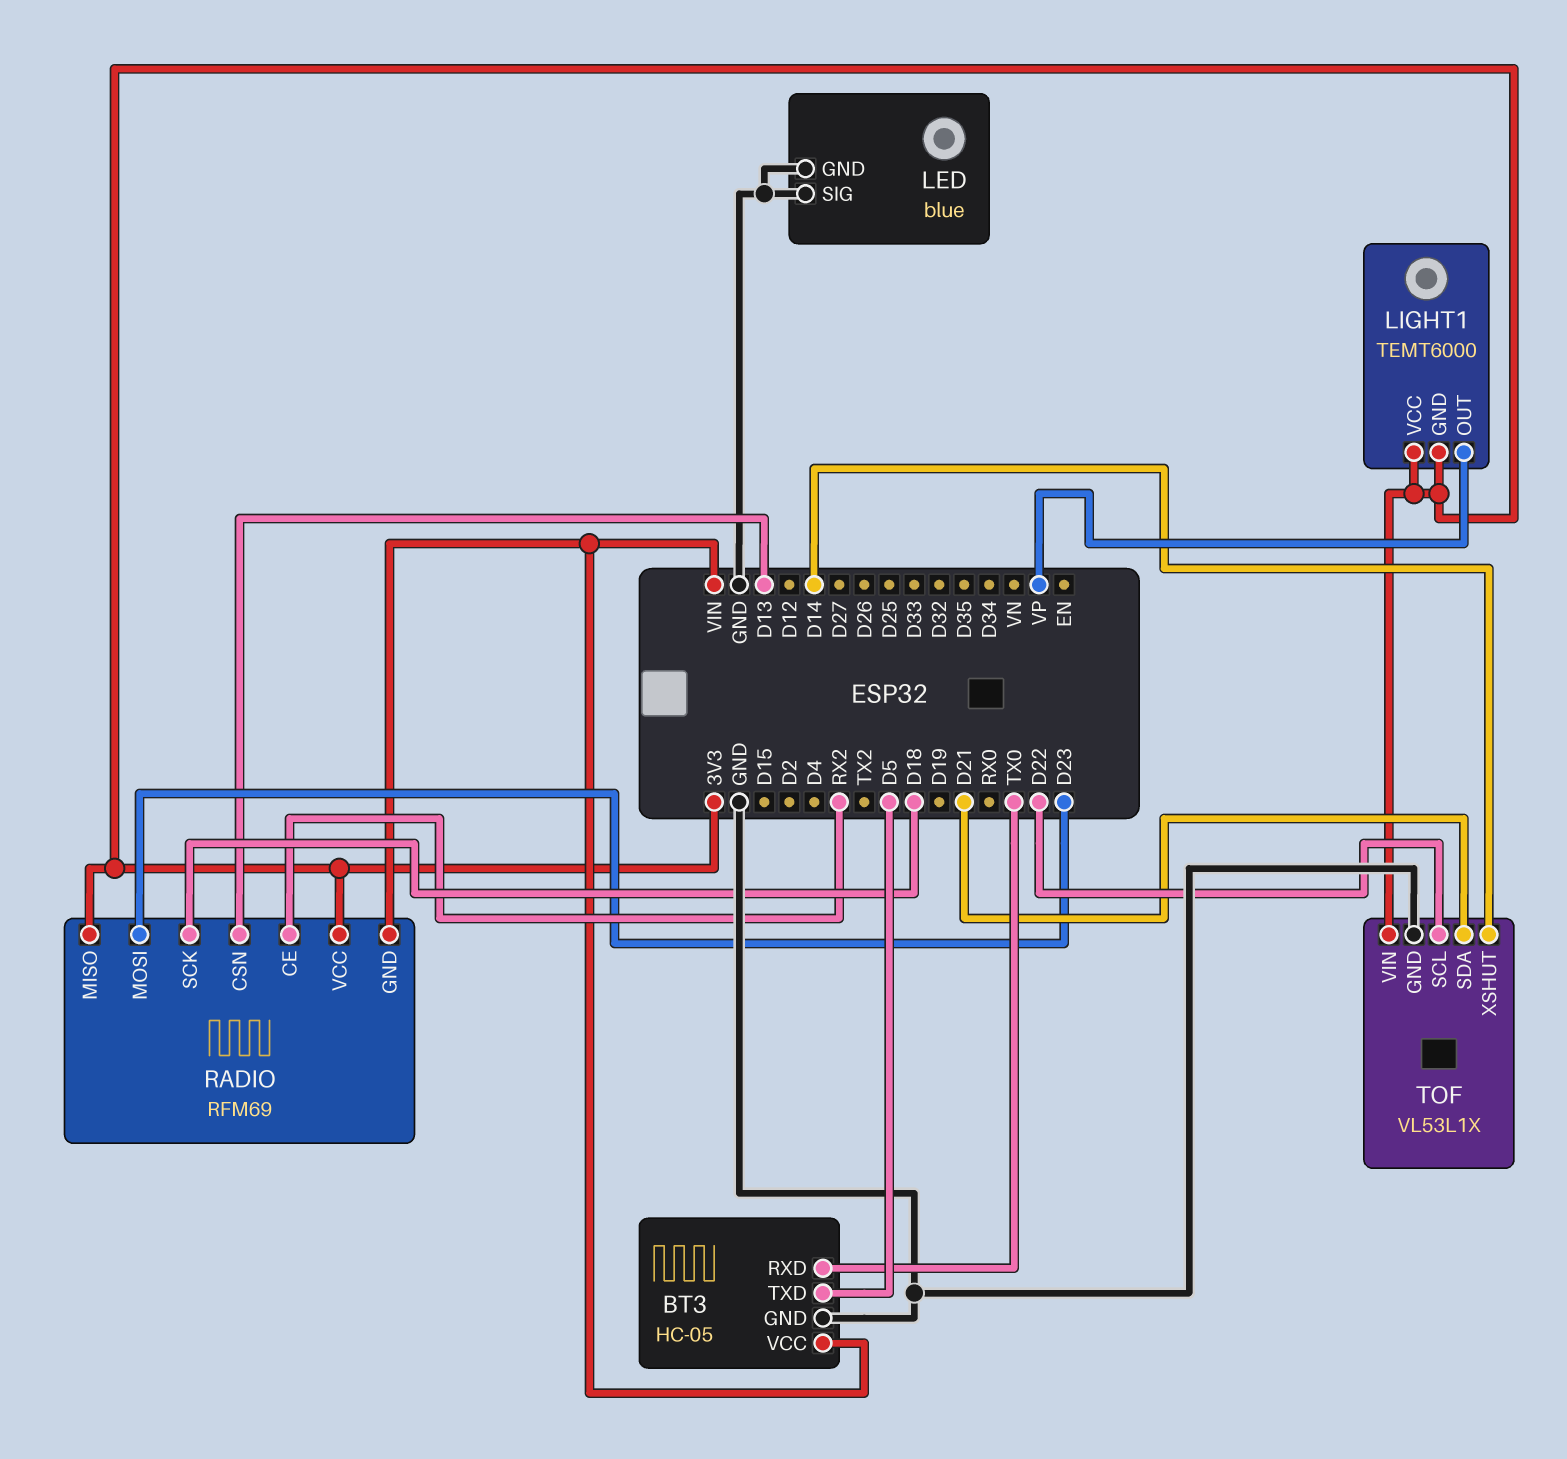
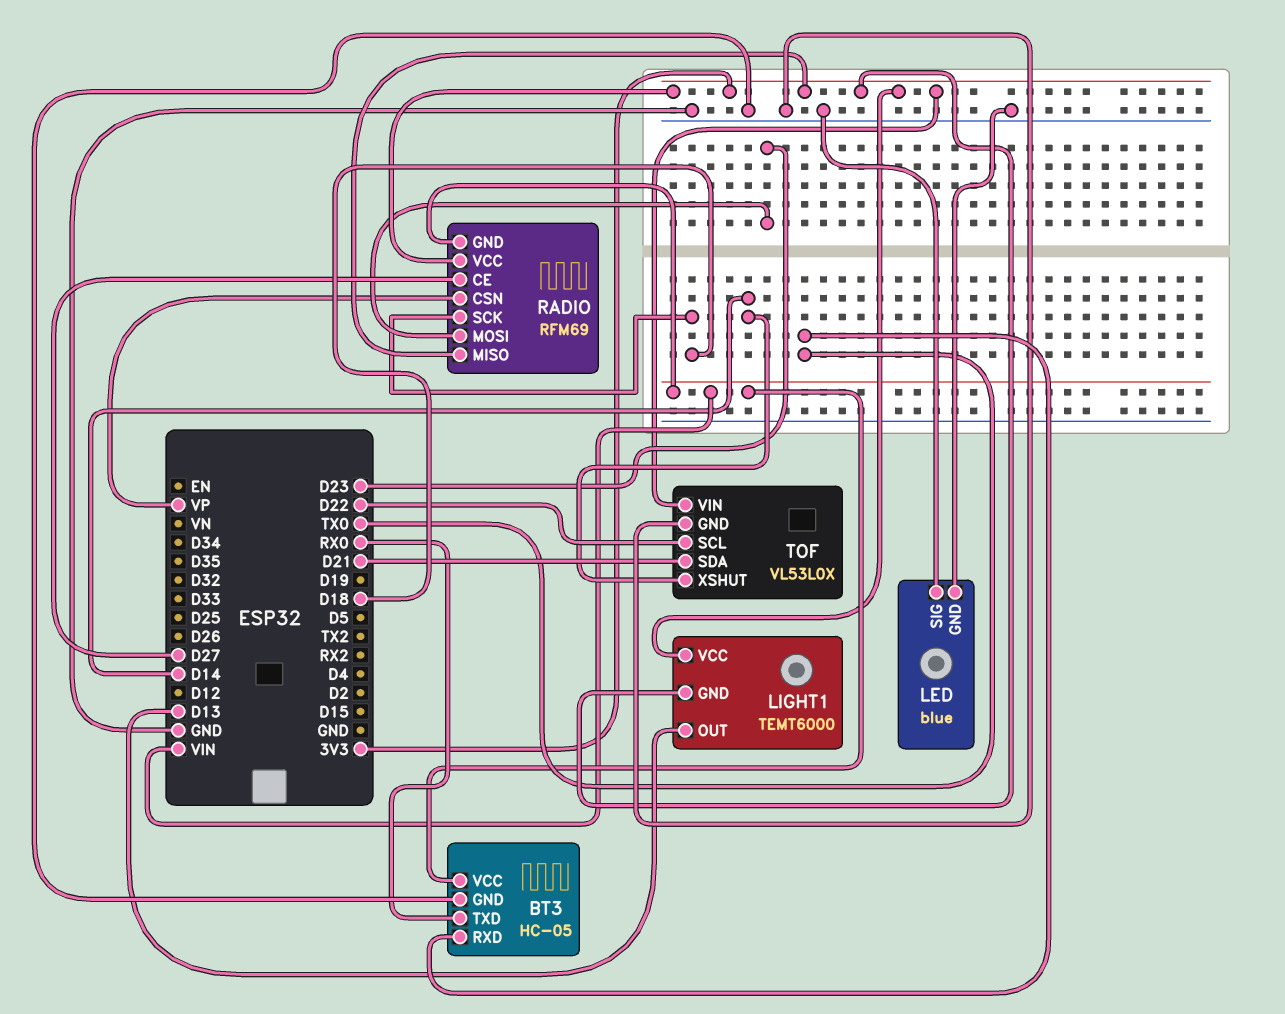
BT3 pin TXD: D5 -> RX0
LIGHT1 pin OUT: VP -> D13
RADIO pin CE: RX2 -> D27
RADIO pin CSN: D13 -> VP
TOF: VL53L1X -> VL53L0X

